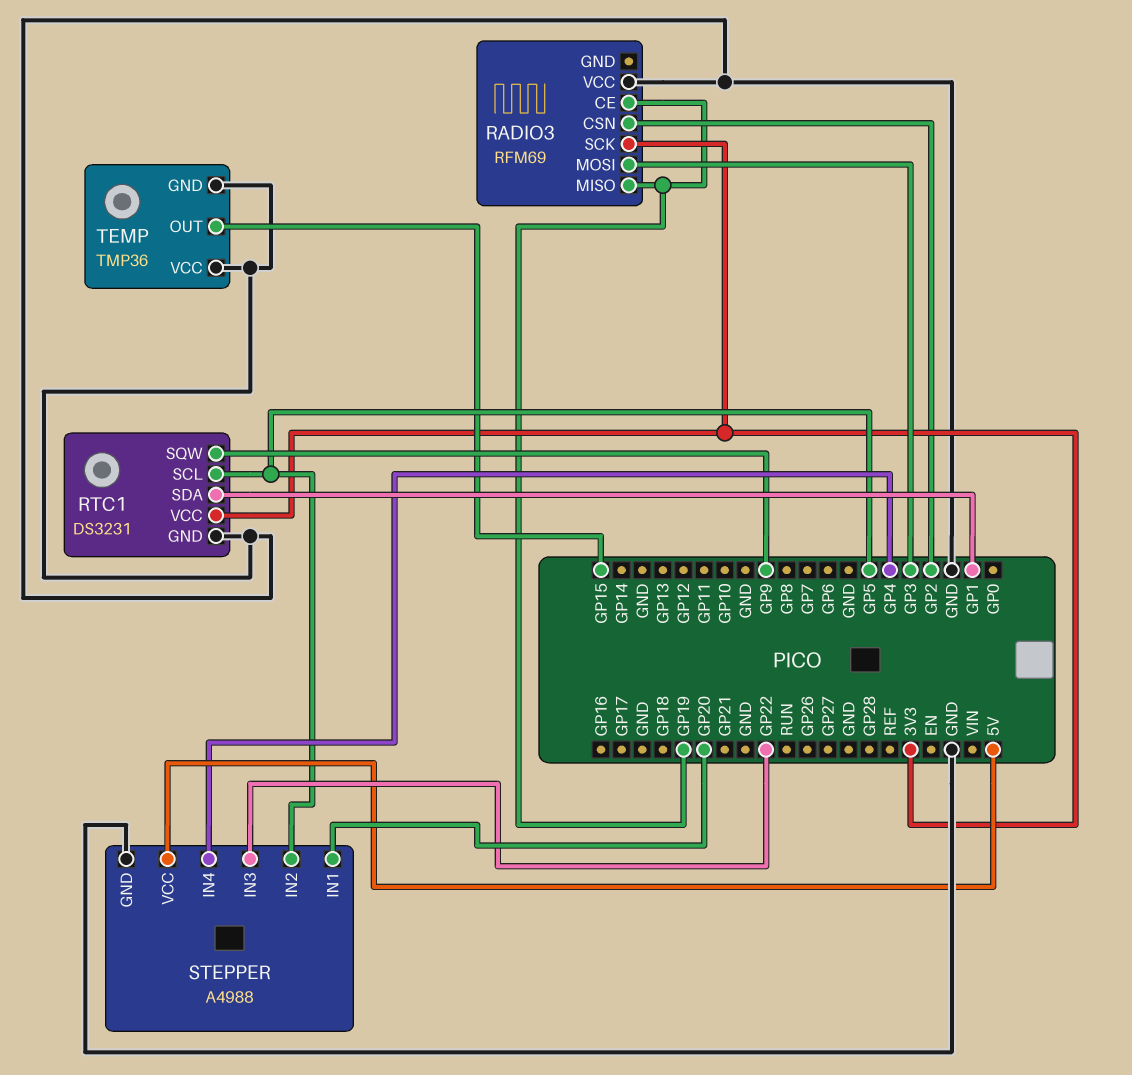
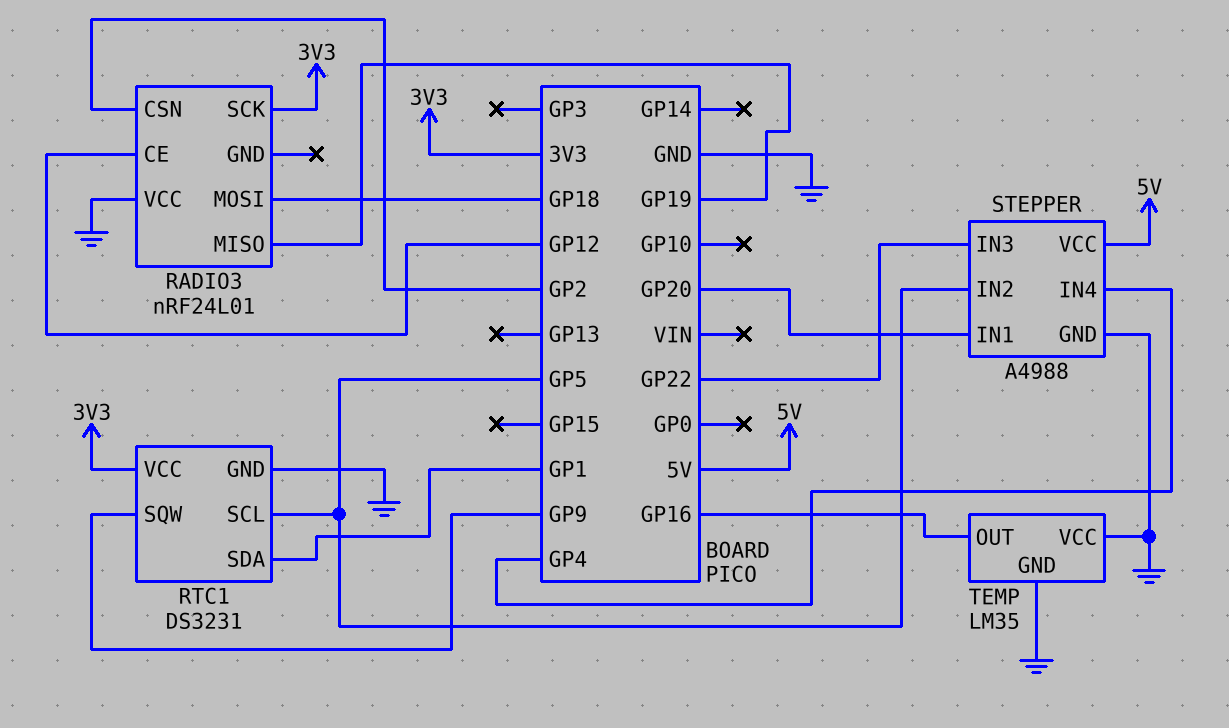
RADIO3: RFM69 -> nRF24L01
RADIO3 pin CE: GP19 -> GP12
RADIO3 pin MOSI: GP3 -> GP18
TEMP: TMP36 -> LM35
TEMP pin OUT: GP15 -> GP16

